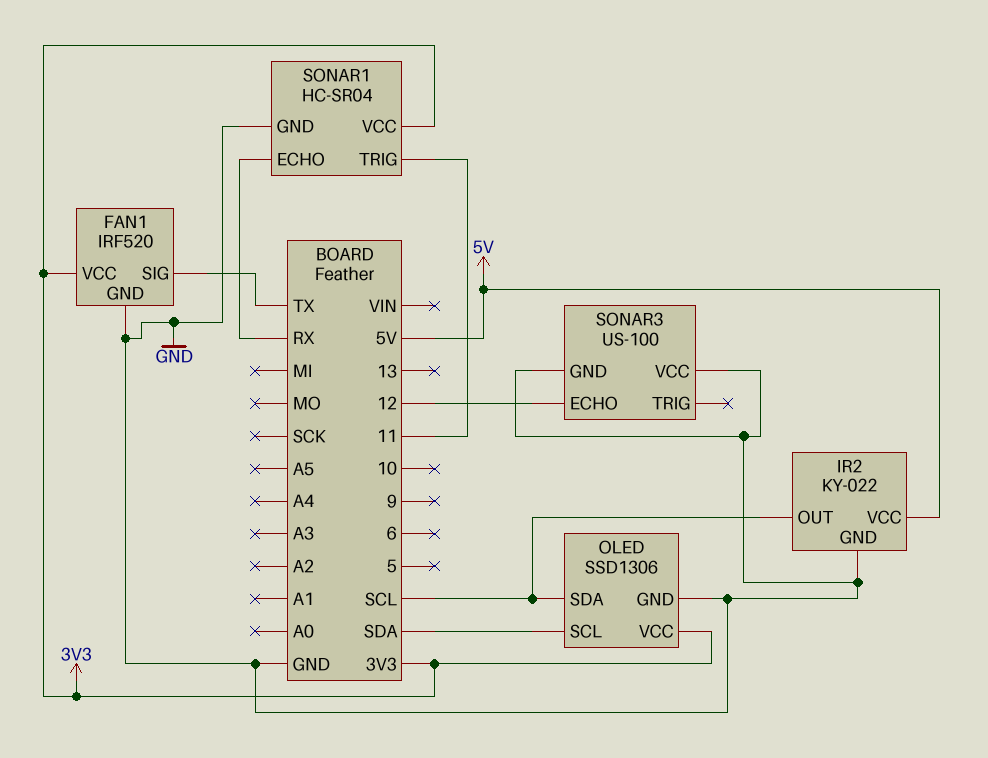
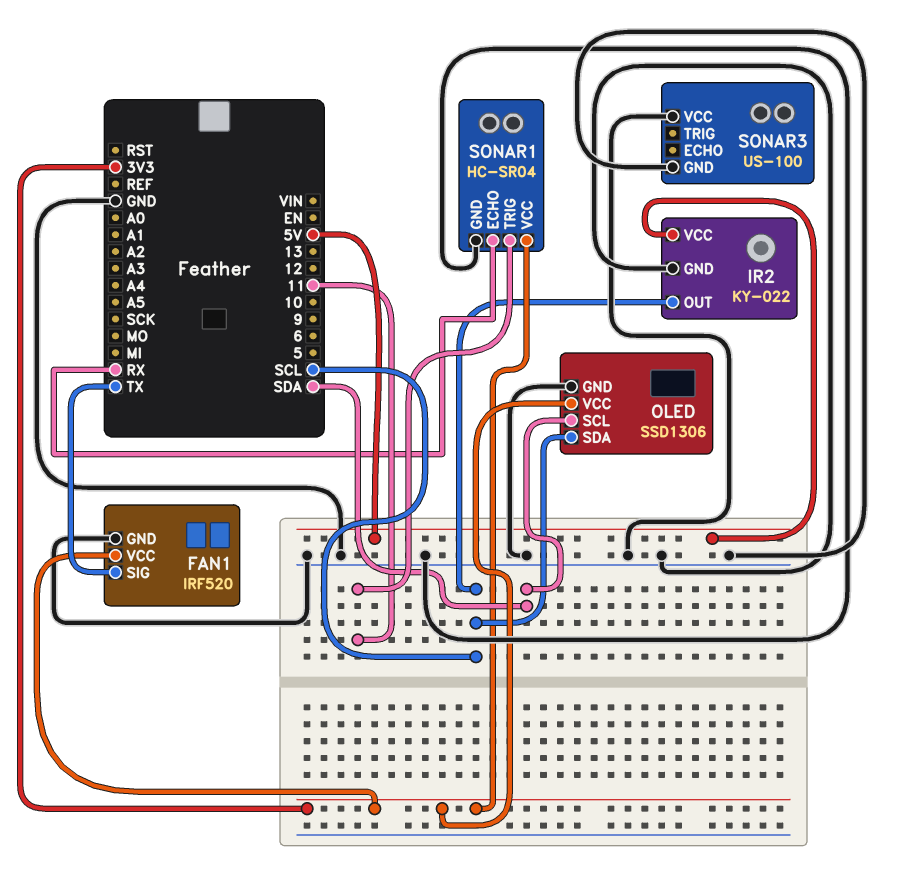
SONAR3 pin ECHO: 12 -> none

